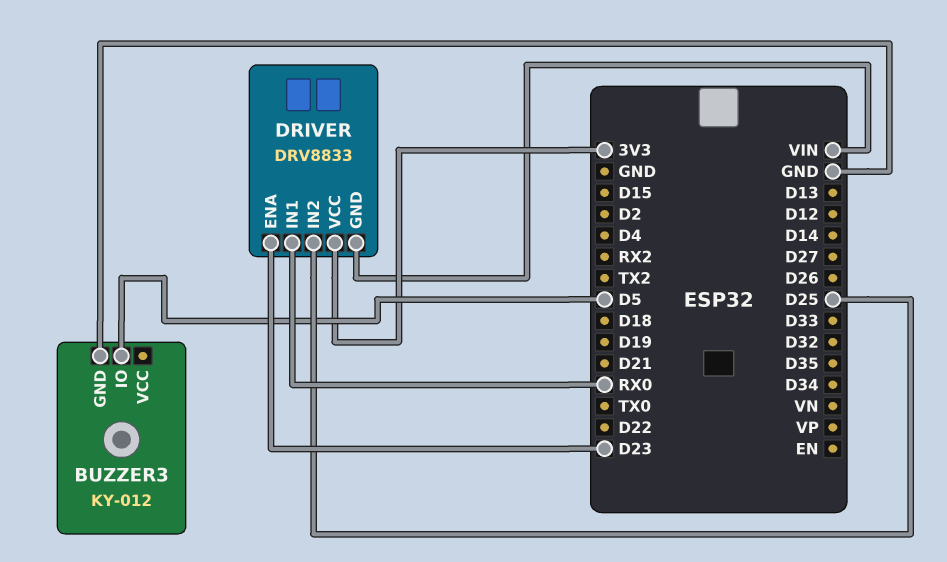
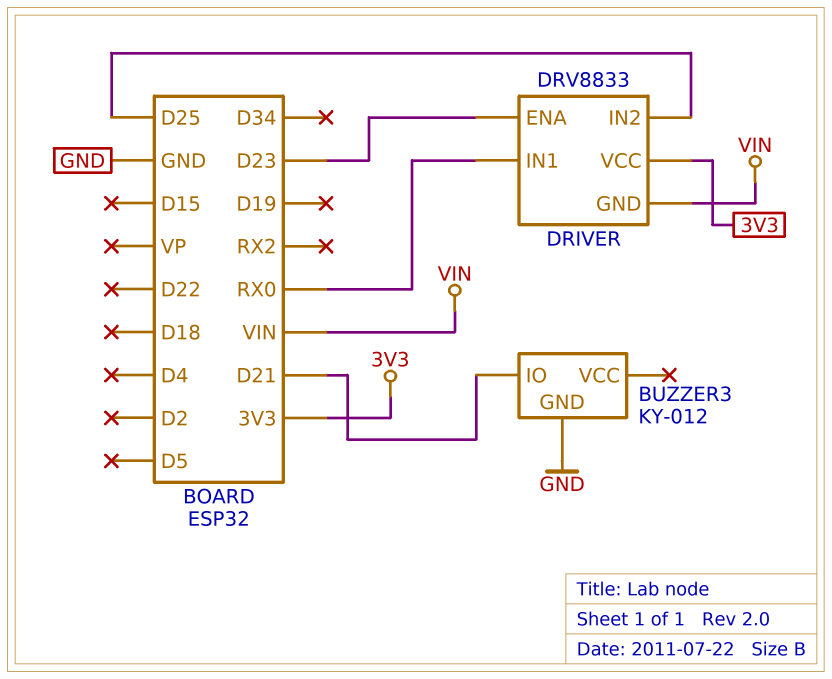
BUZZER3 pin IO: D5 -> D21

